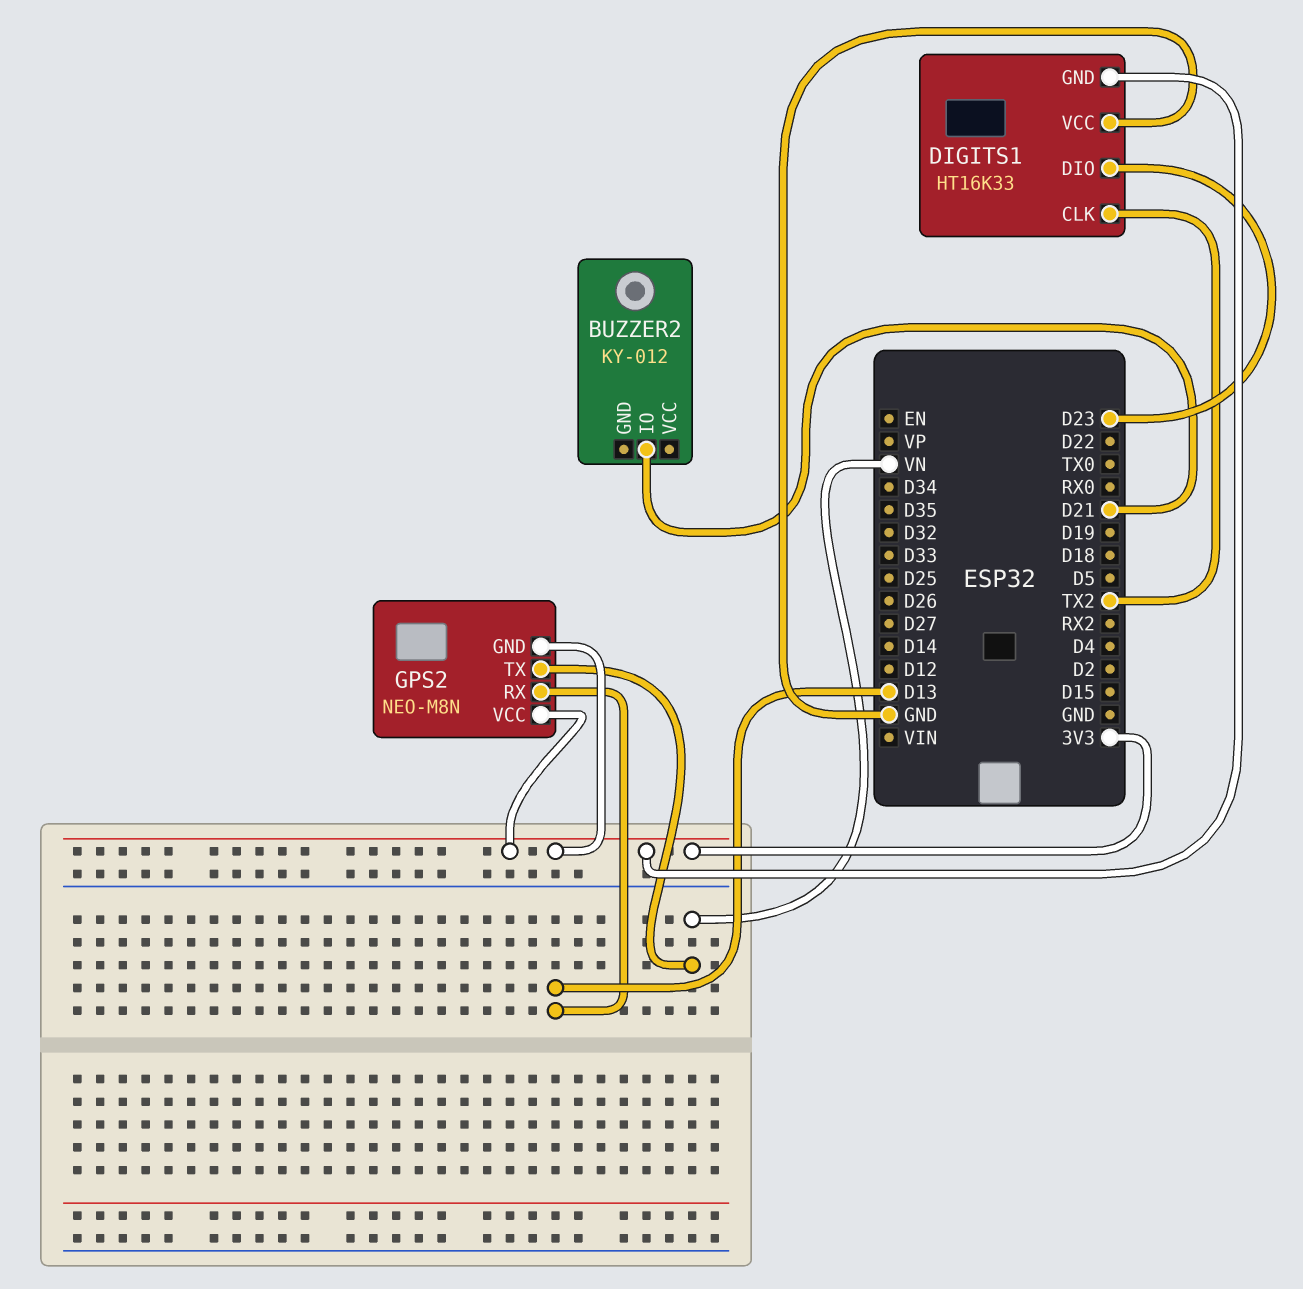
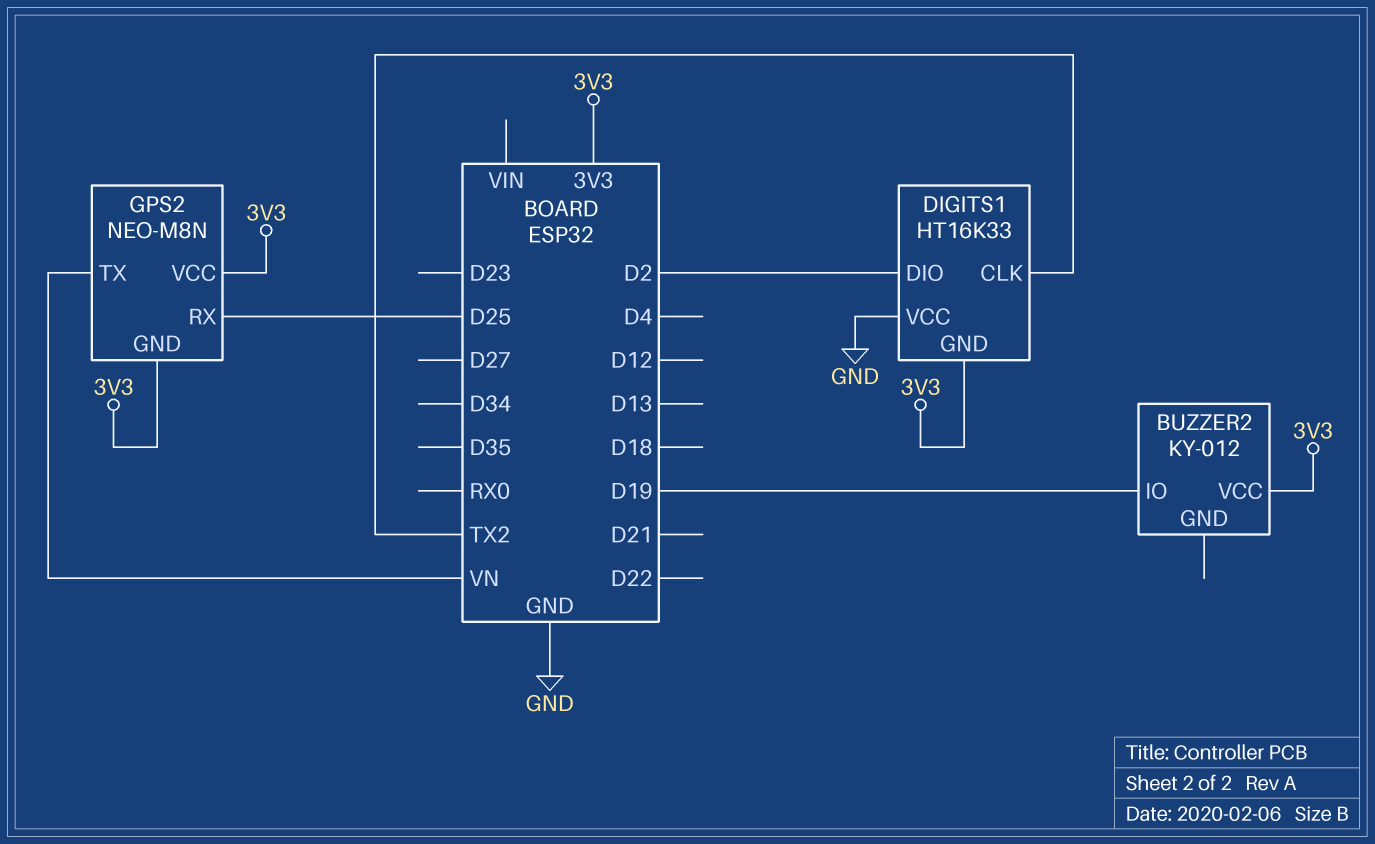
BUZZER2 pin IO: D21 -> D19
BUZZER2 pin VCC: none -> 3V3
DIGITS1 pin DIO: D23 -> D2
GPS2 pin RX: D13 -> D25

